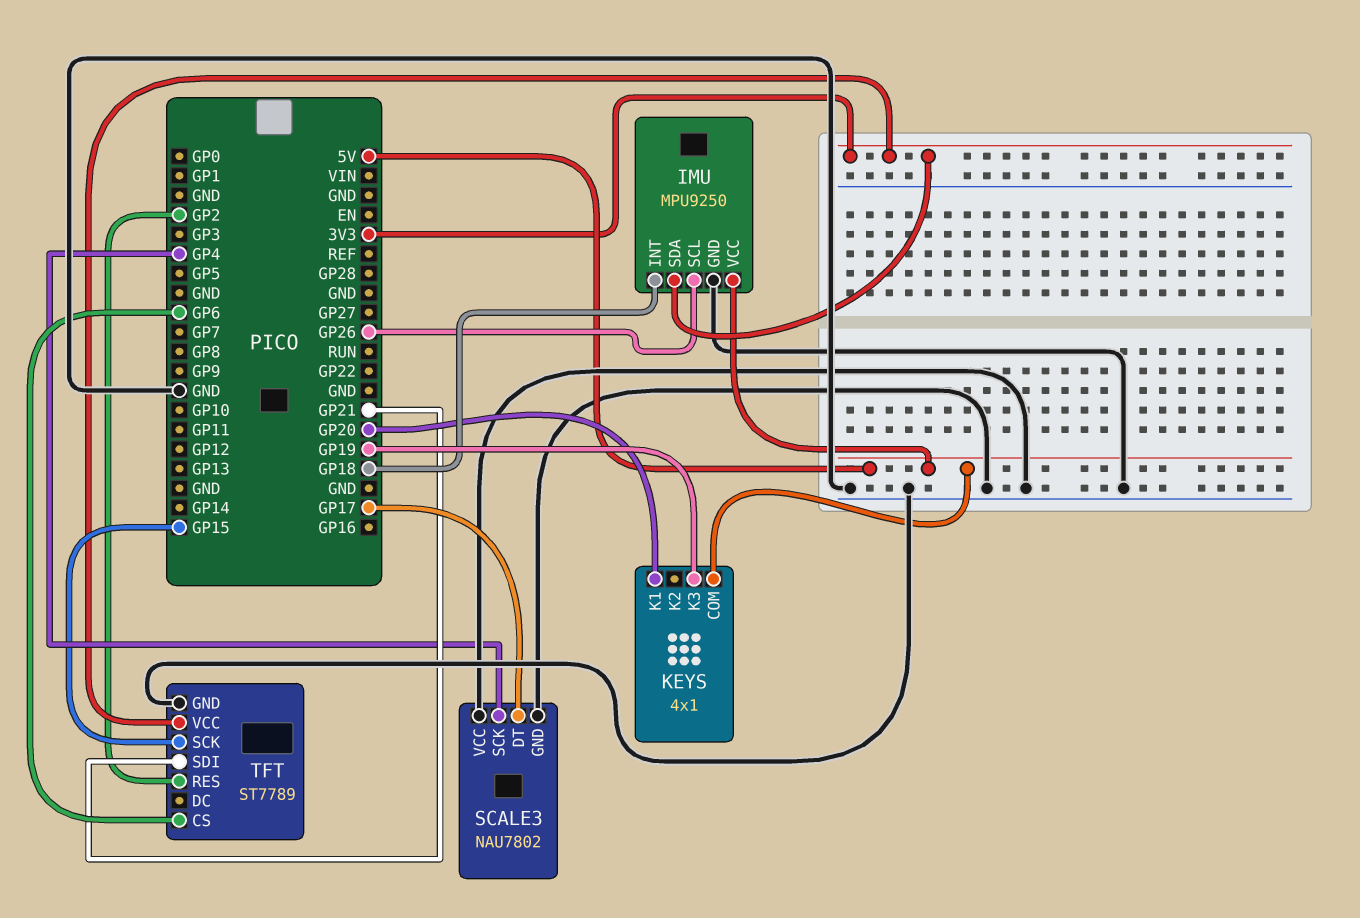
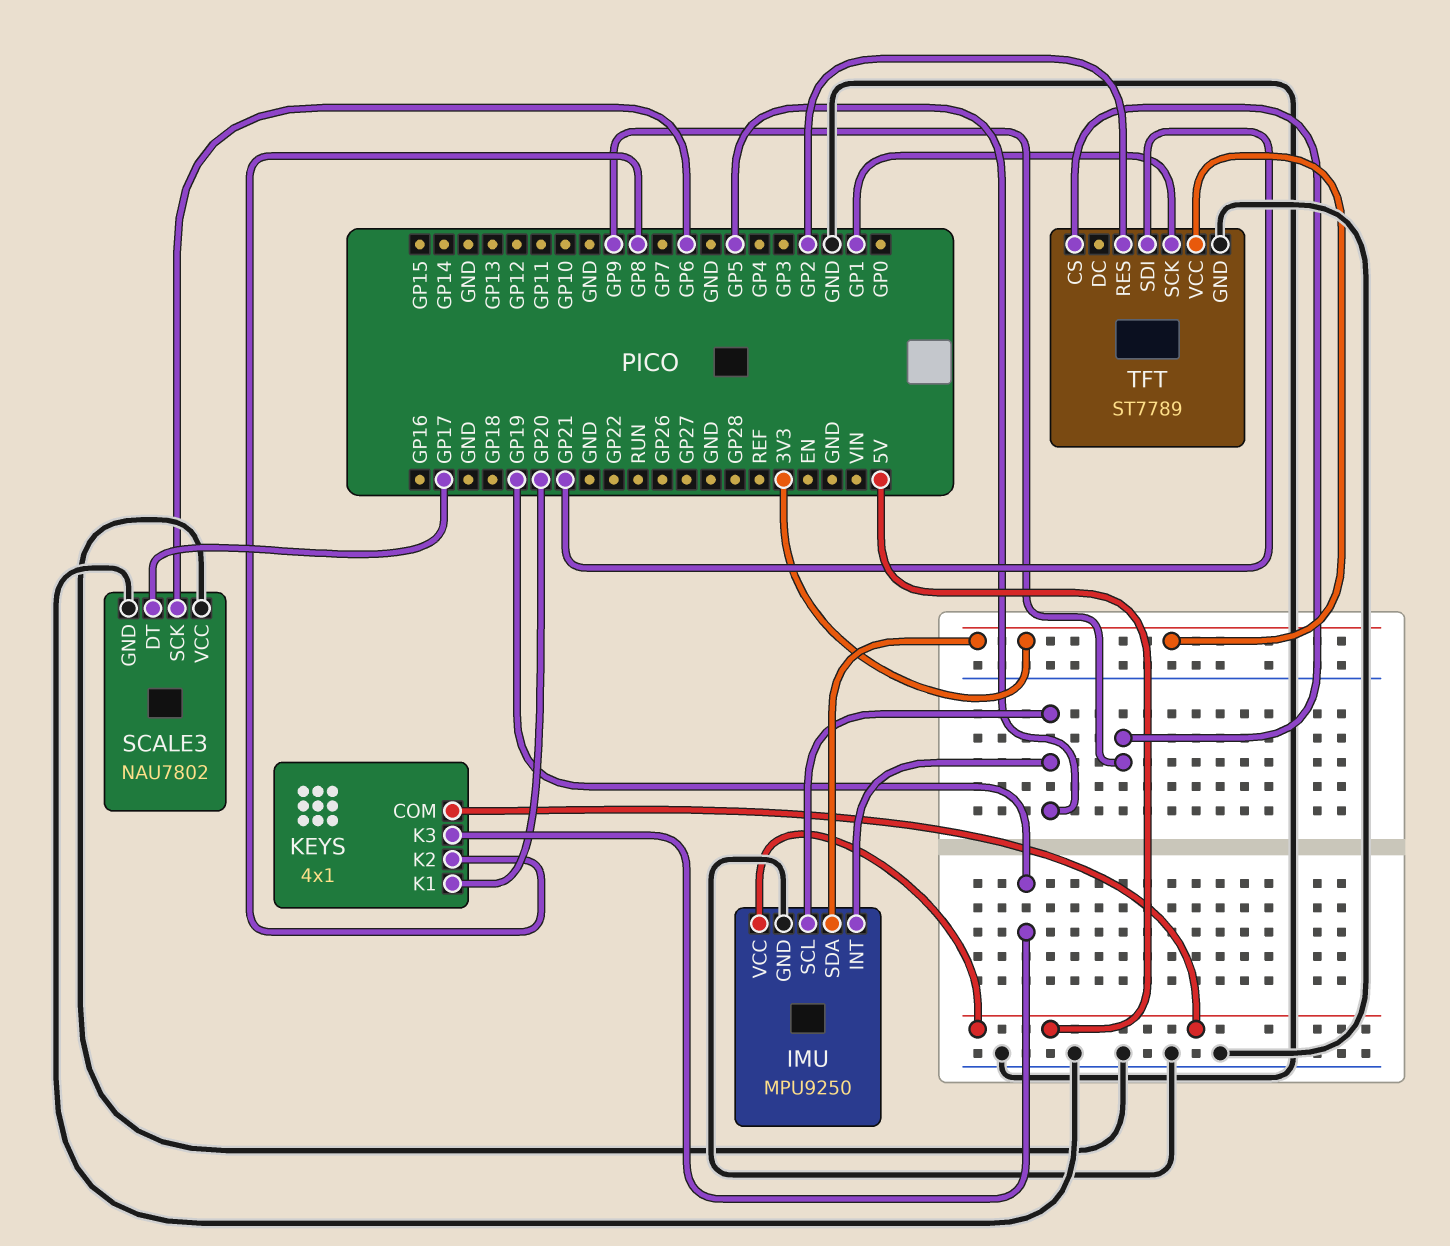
IMU pin INT: GP18 -> GP5
IMU pin SCL: GP26 -> GP5
KEYS pin K2: none -> GP8
SCALE3 pin SCK: GP4 -> GP6
TFT pin CS: GP6 -> GP9
TFT pin SCK: GP15 -> GP1

